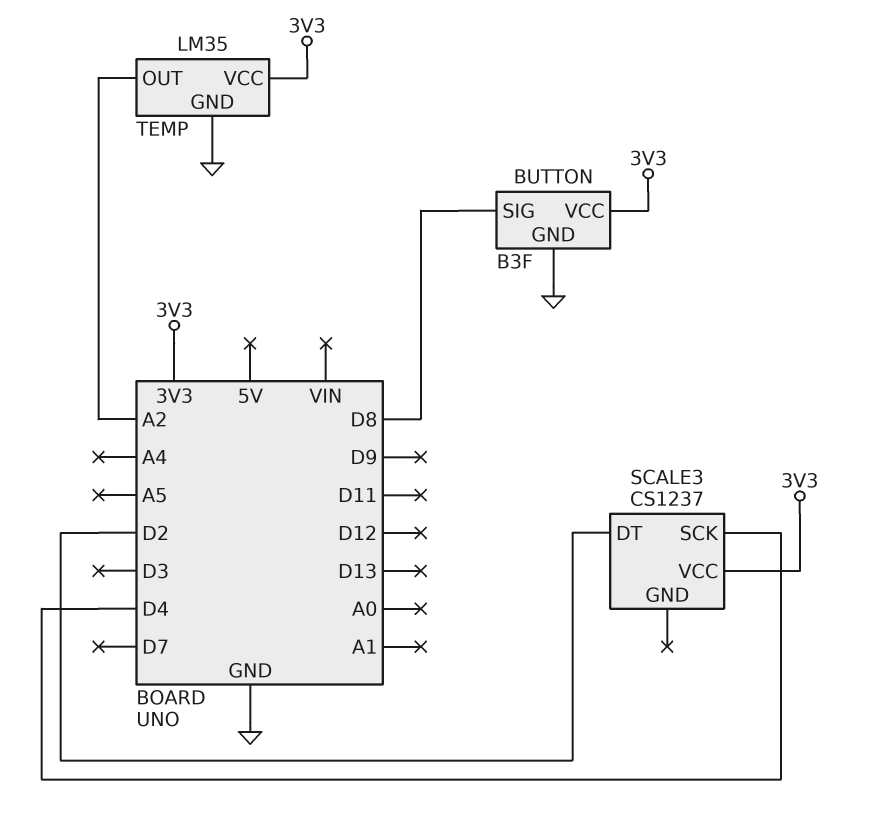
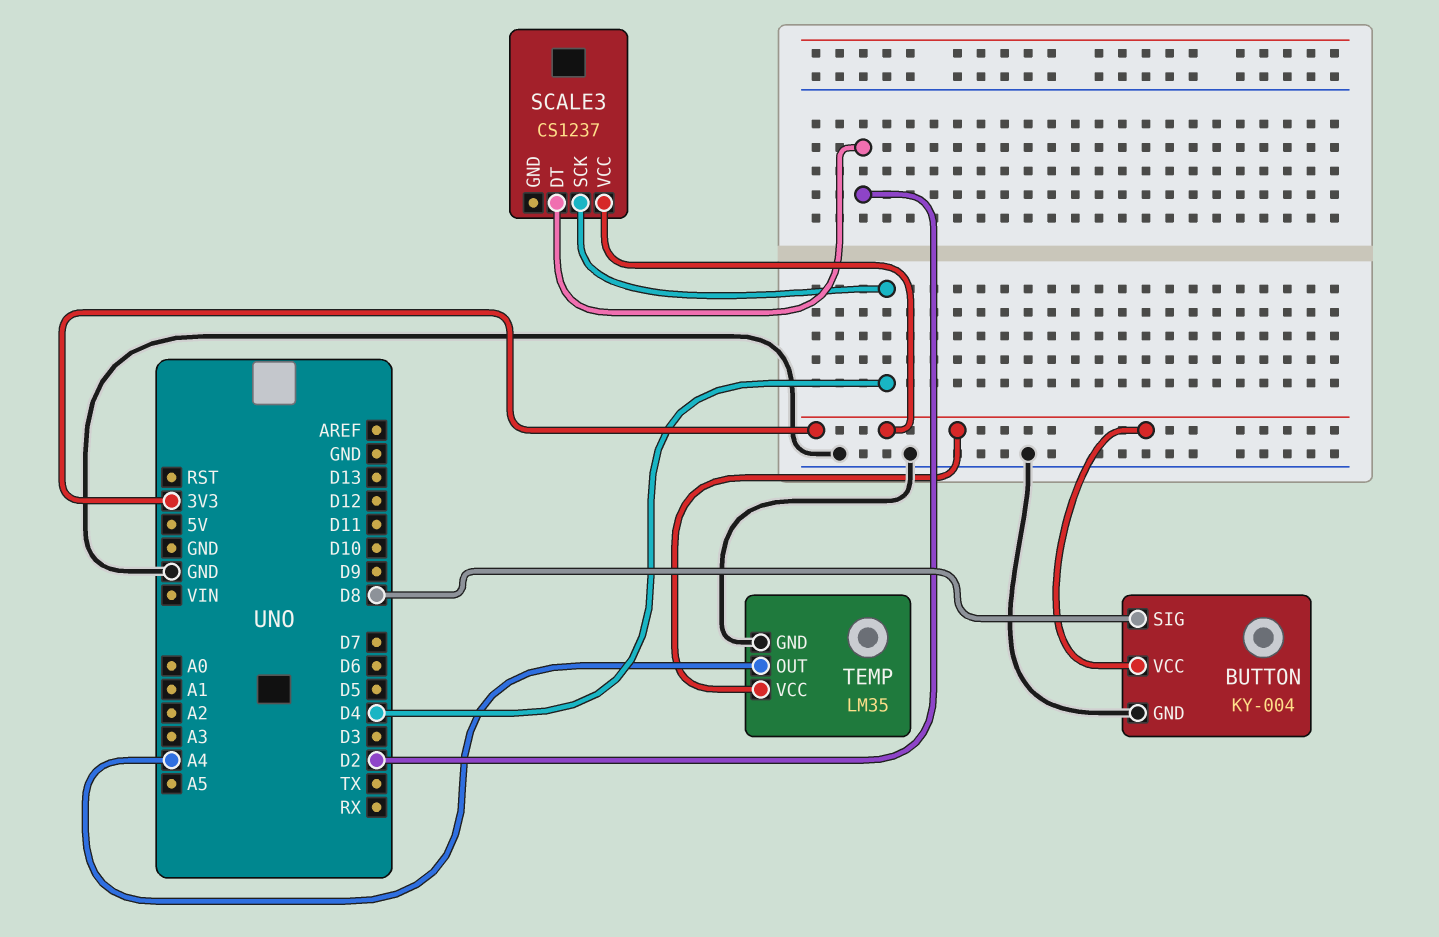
BUTTON: B3F -> KY-004
TEMP pin OUT: A2 -> A4

